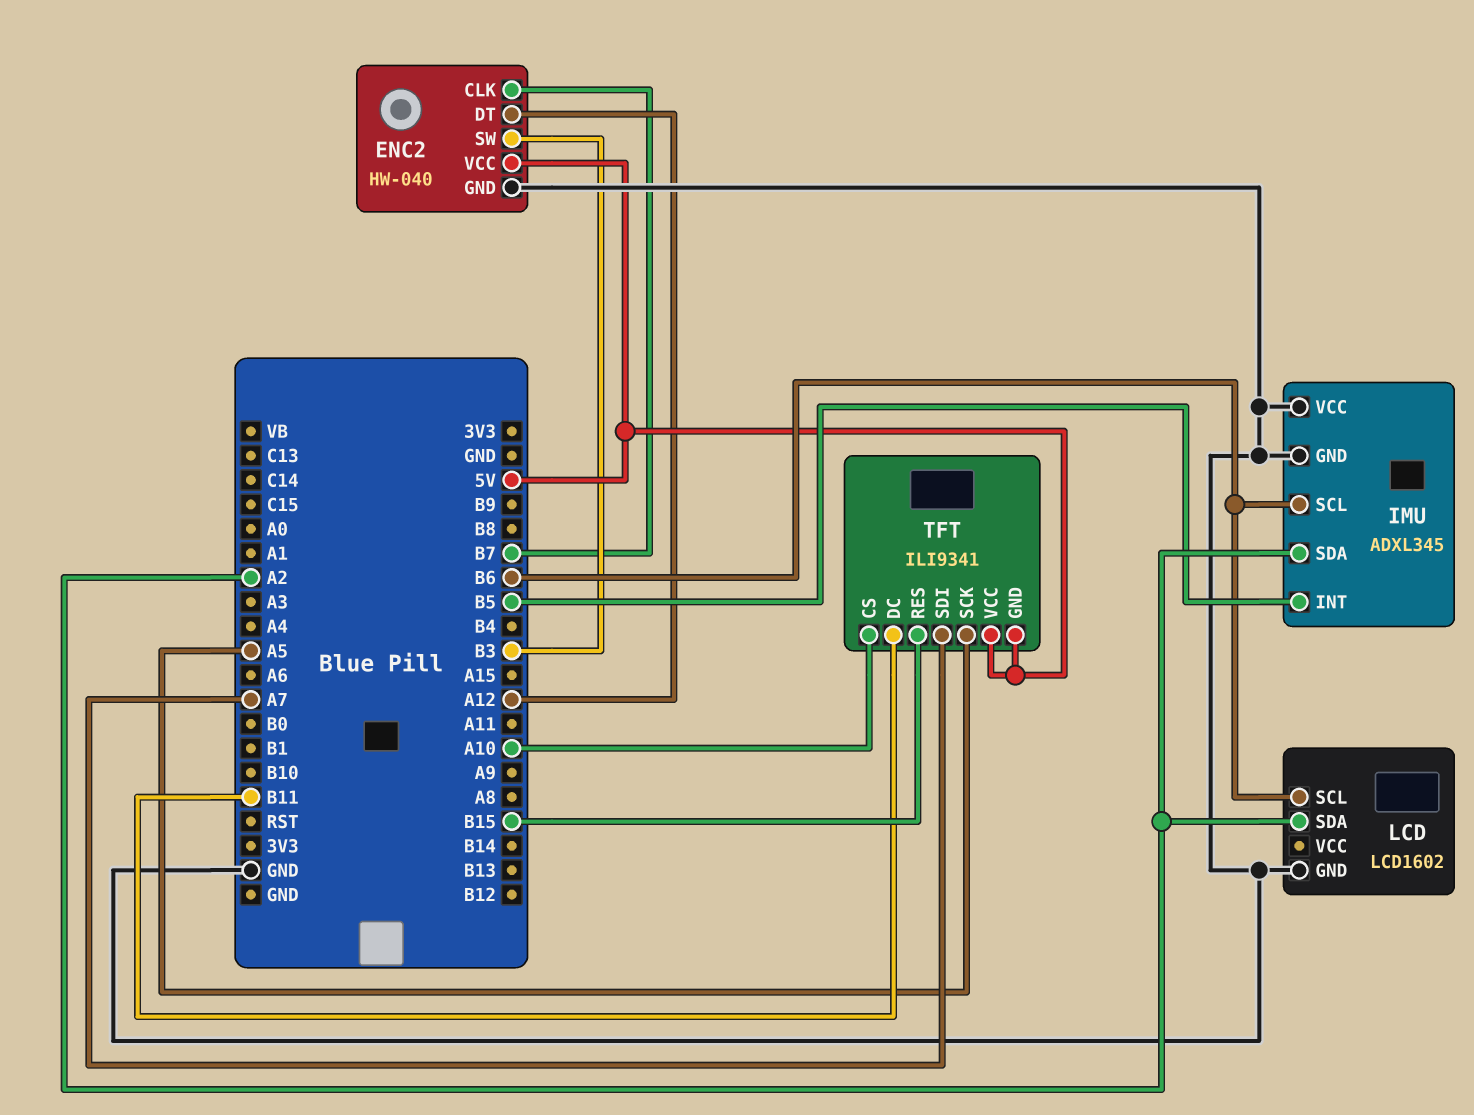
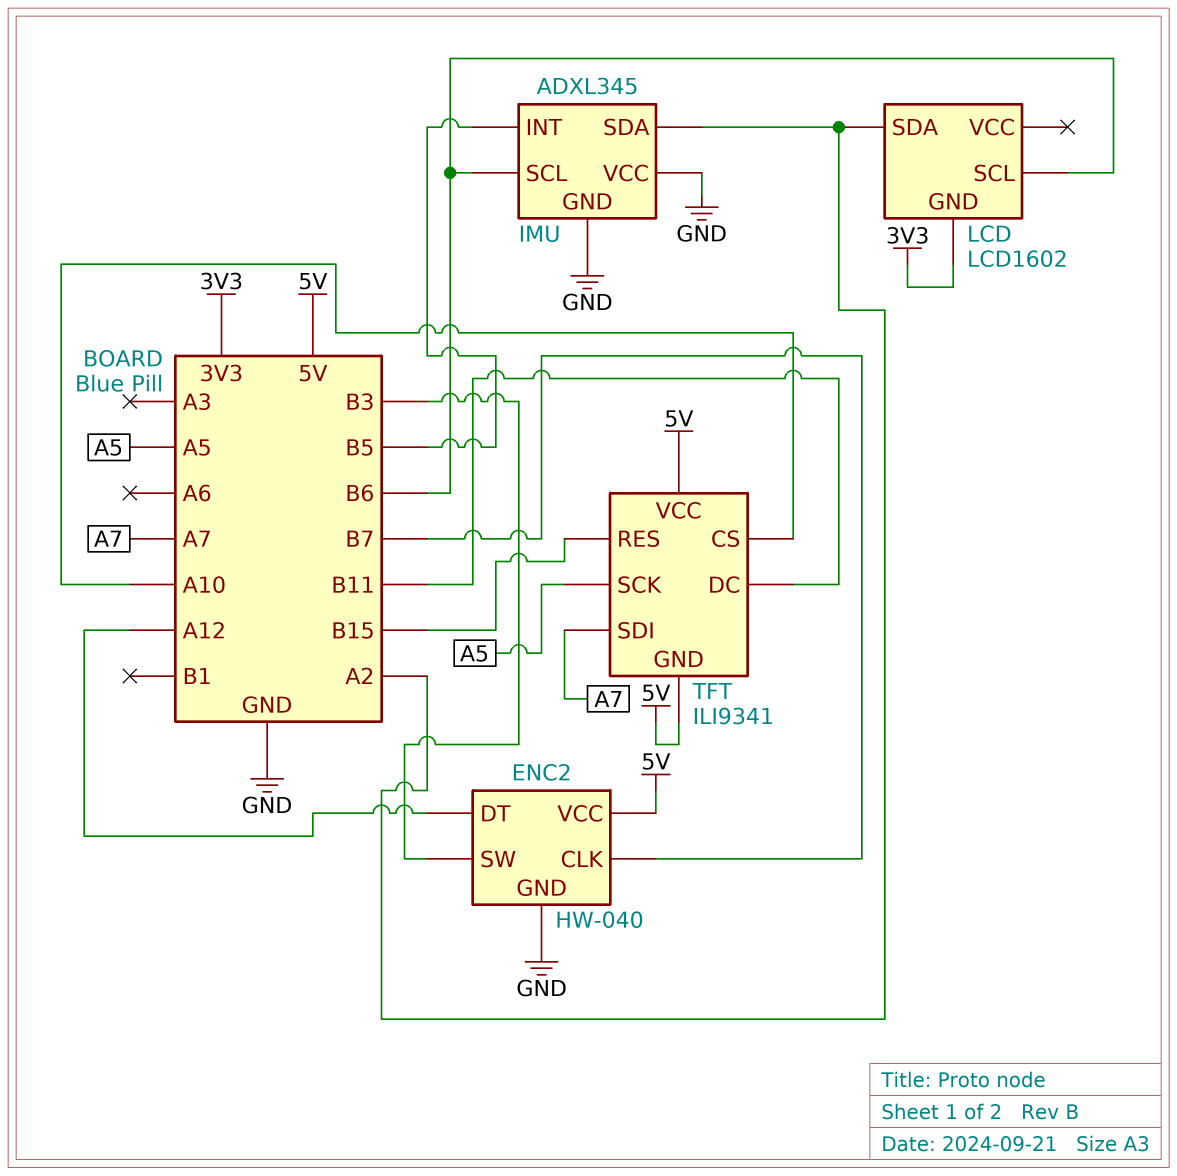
LCD pin GND: GND -> 3V3

